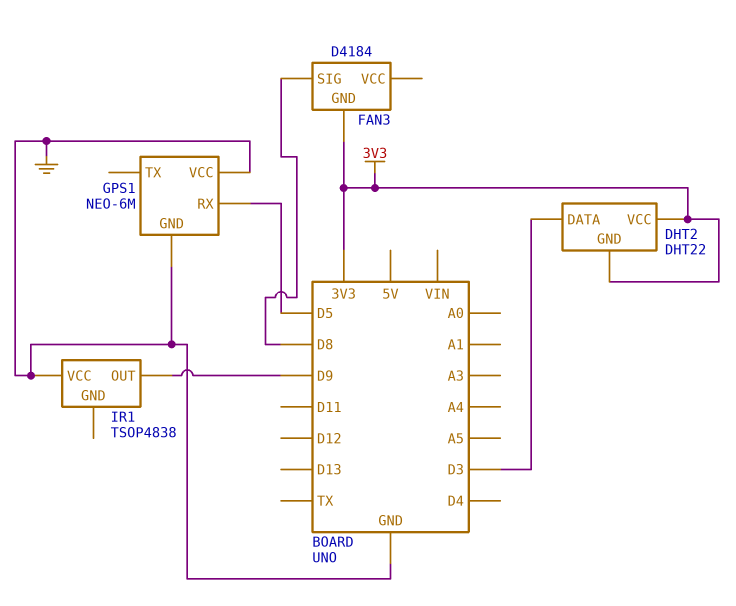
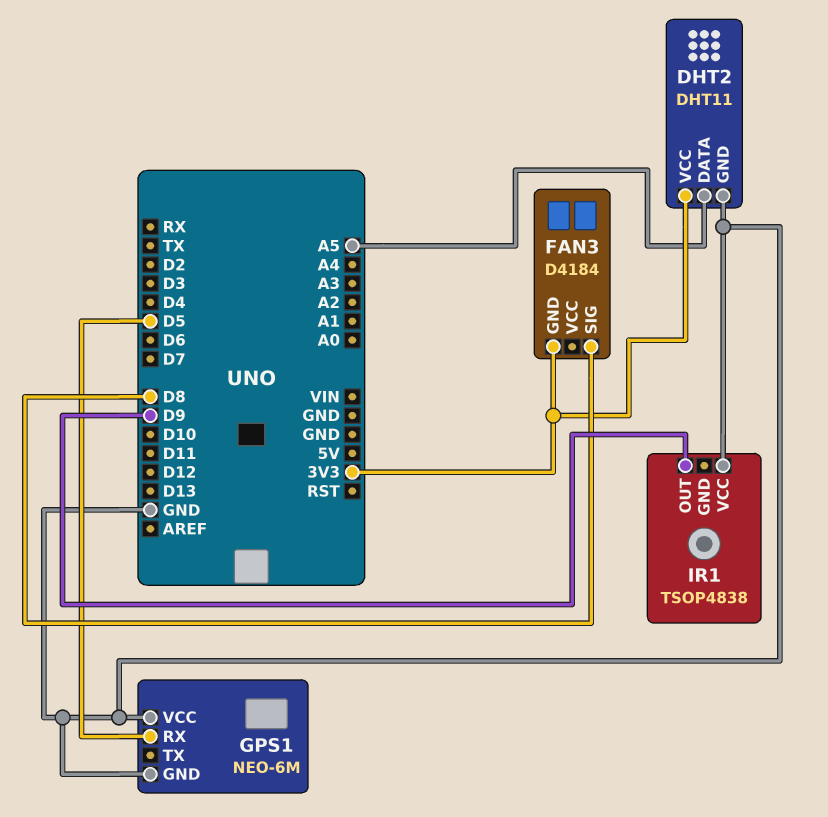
DHT2: DHT22 -> DHT11
DHT2 pin DATA: D3 -> A5
DHT2 pin GND: 3V3 -> GND

